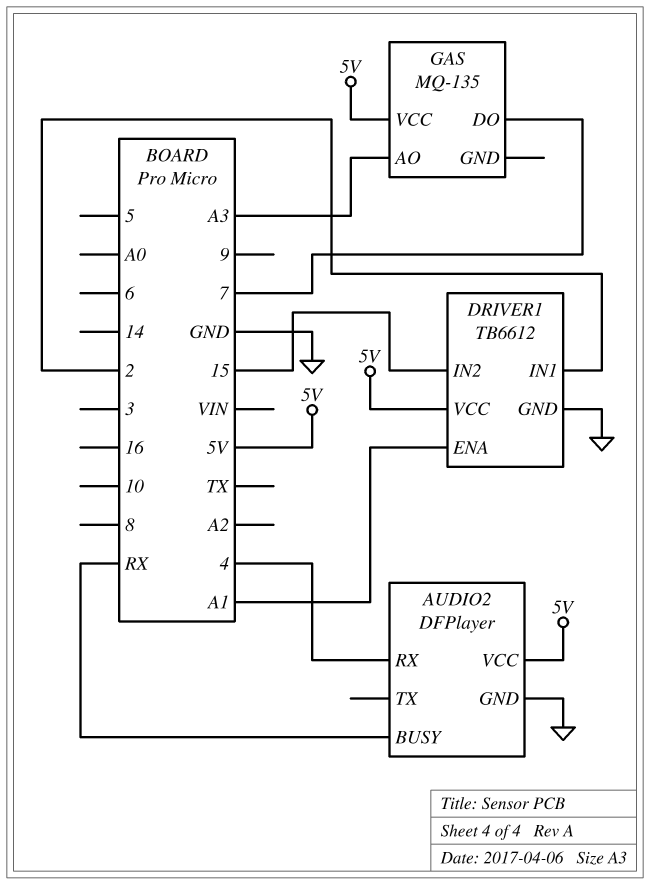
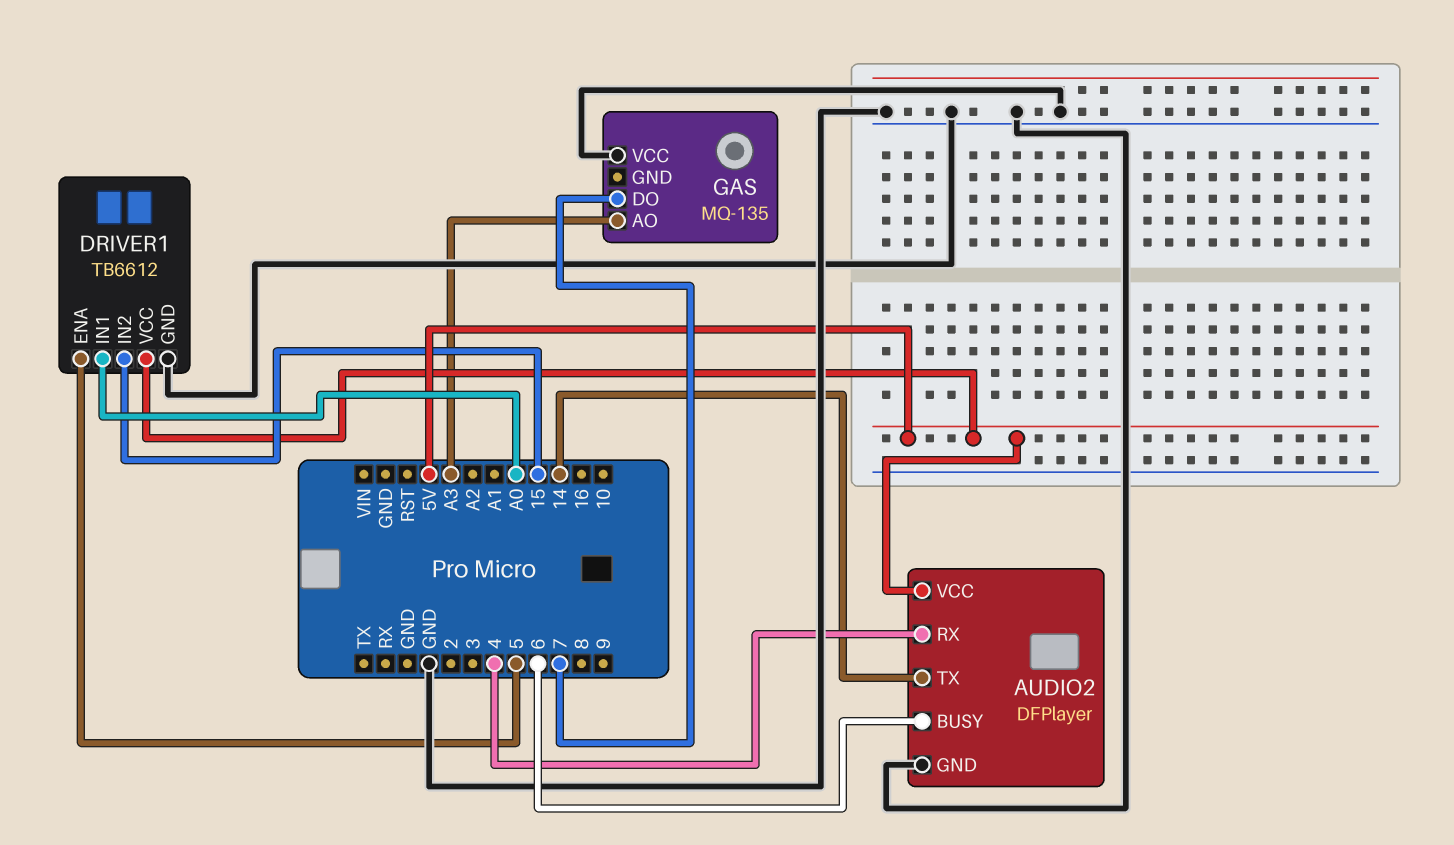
AUDIO2 pin BUSY: RX -> 6
AUDIO2 pin TX: none -> 14
DRIVER1 pin ENA: A1 -> 5
DRIVER1 pin IN1: 2 -> A0
GAS pin VCC: 5V -> GND

